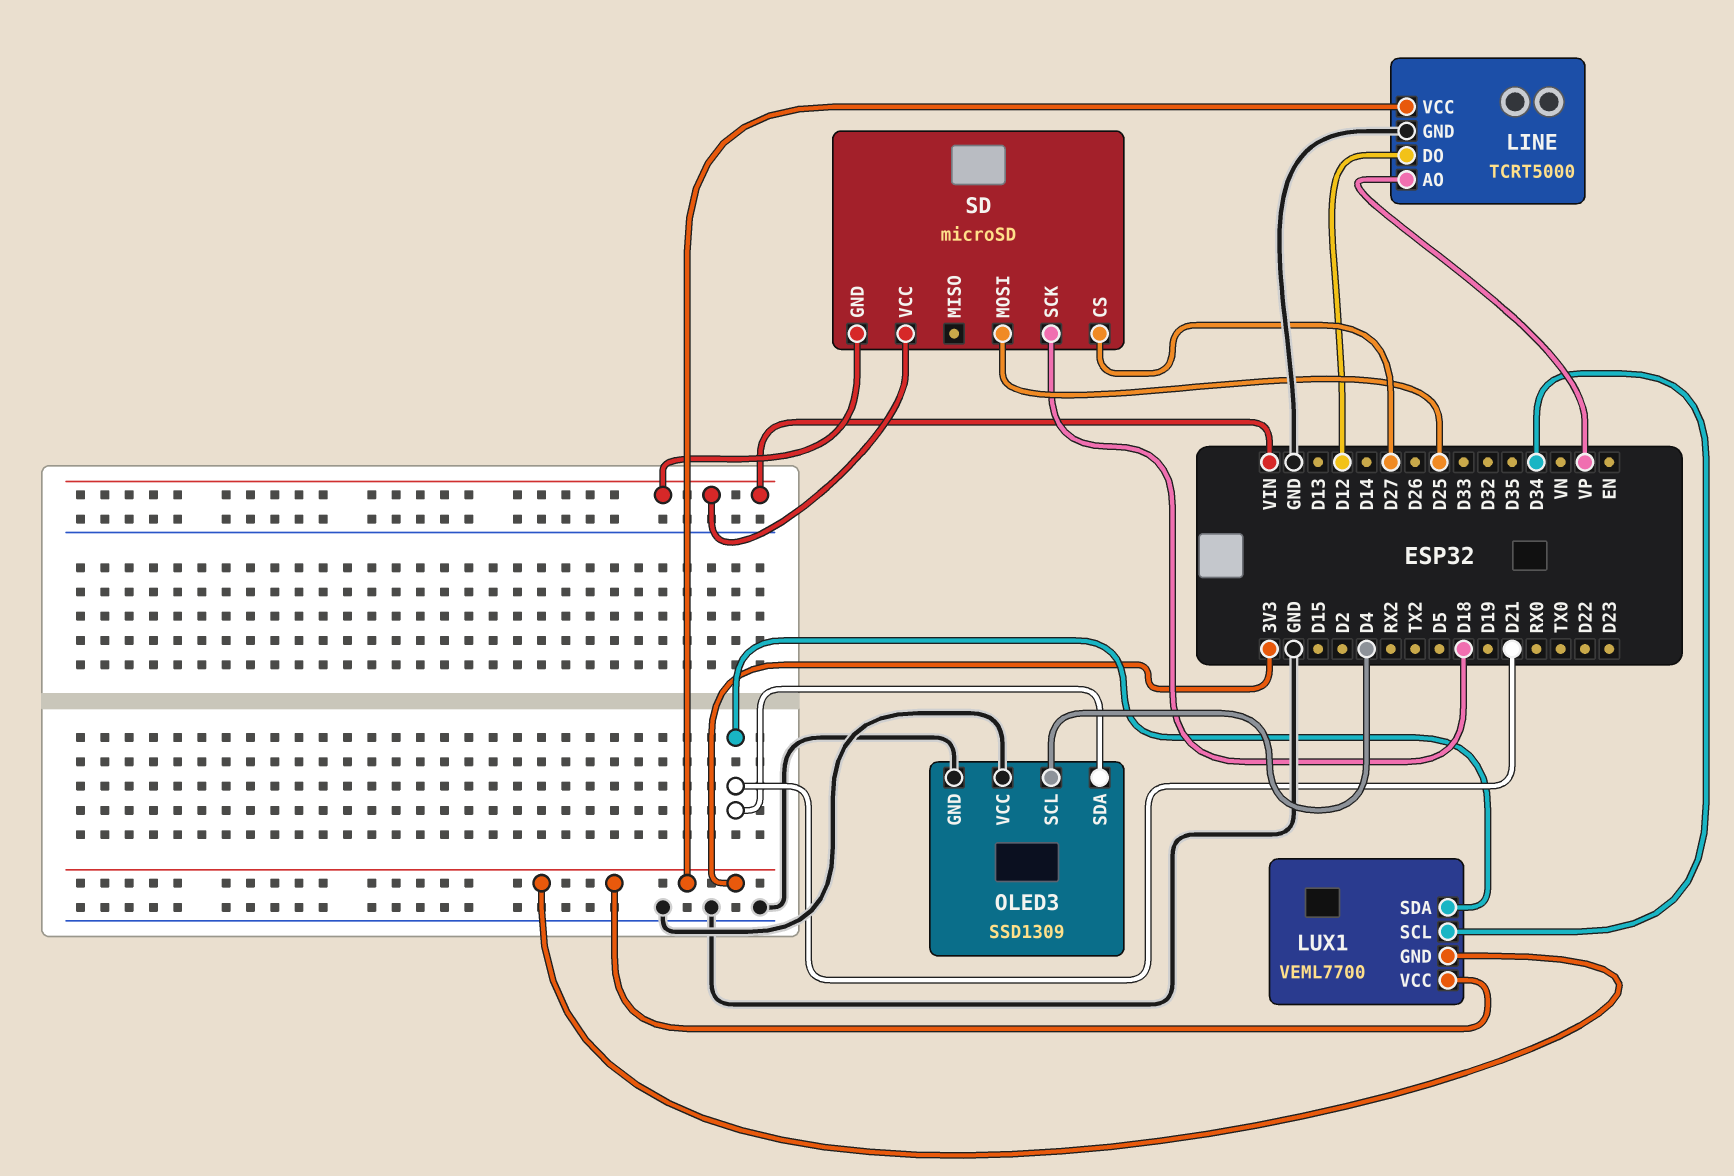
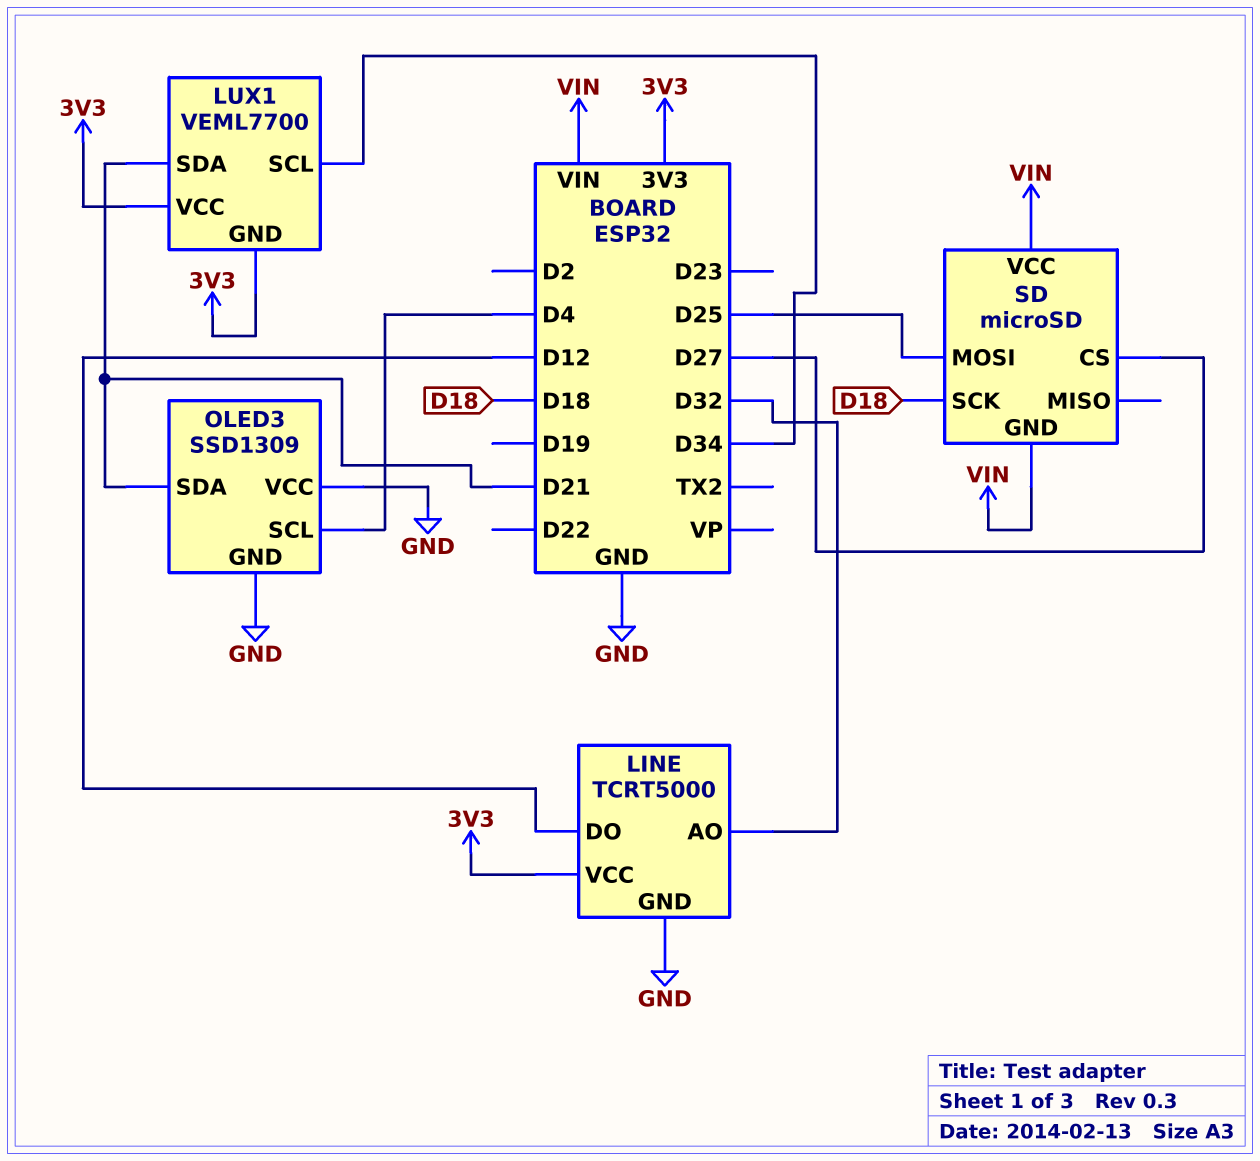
LINE pin AO: VP -> D32

